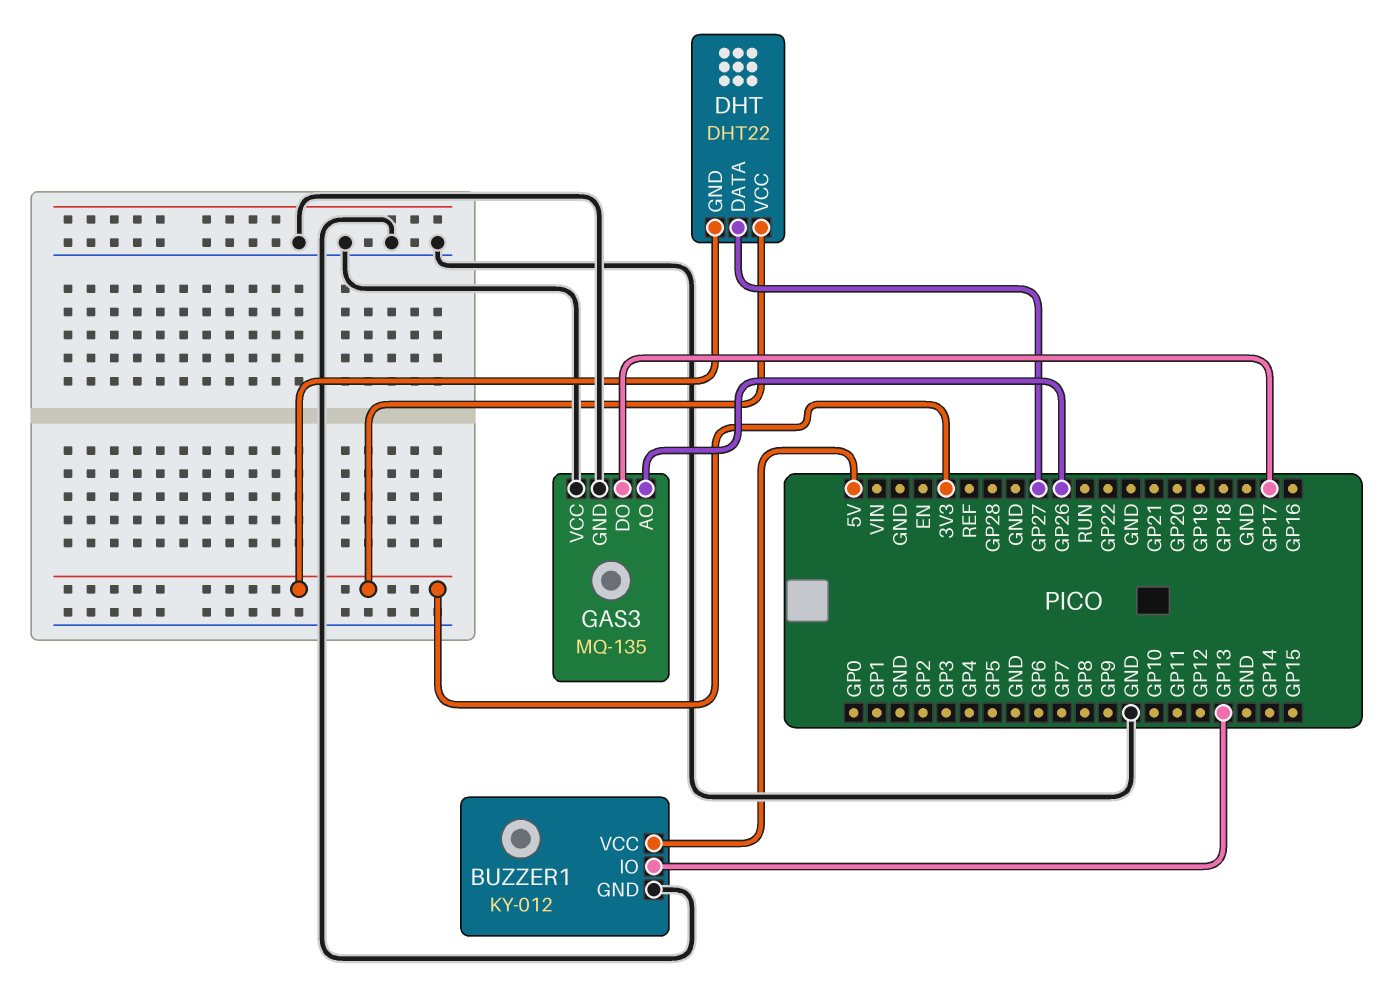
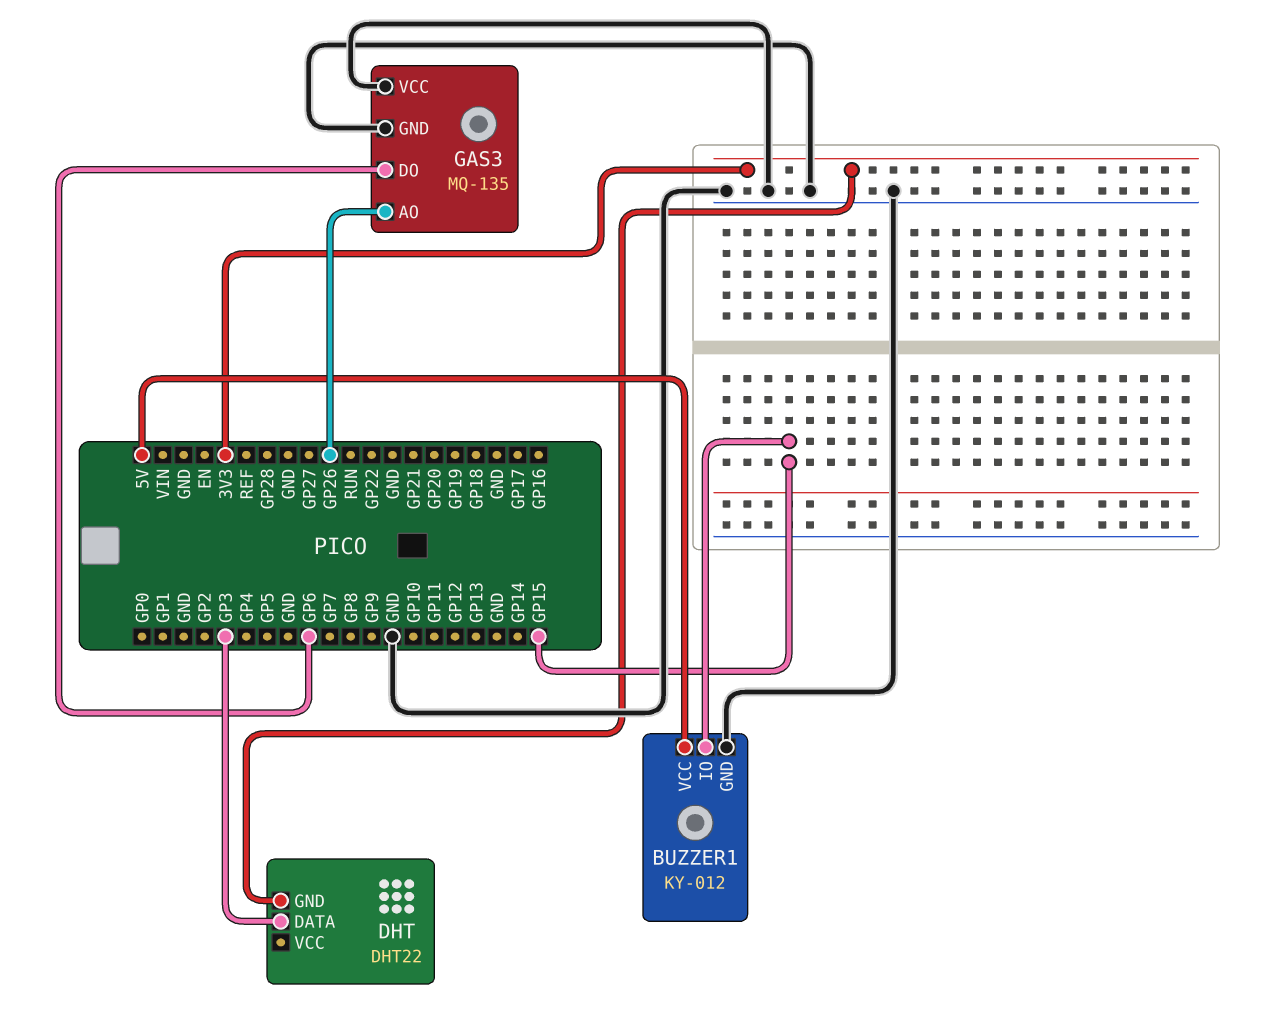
BUZZER1 pin IO: GP13 -> GP15
DHT pin DATA: GP27 -> GP3
DHT pin VCC: 3V3 -> none
GAS3 pin DO: GP17 -> GP6

